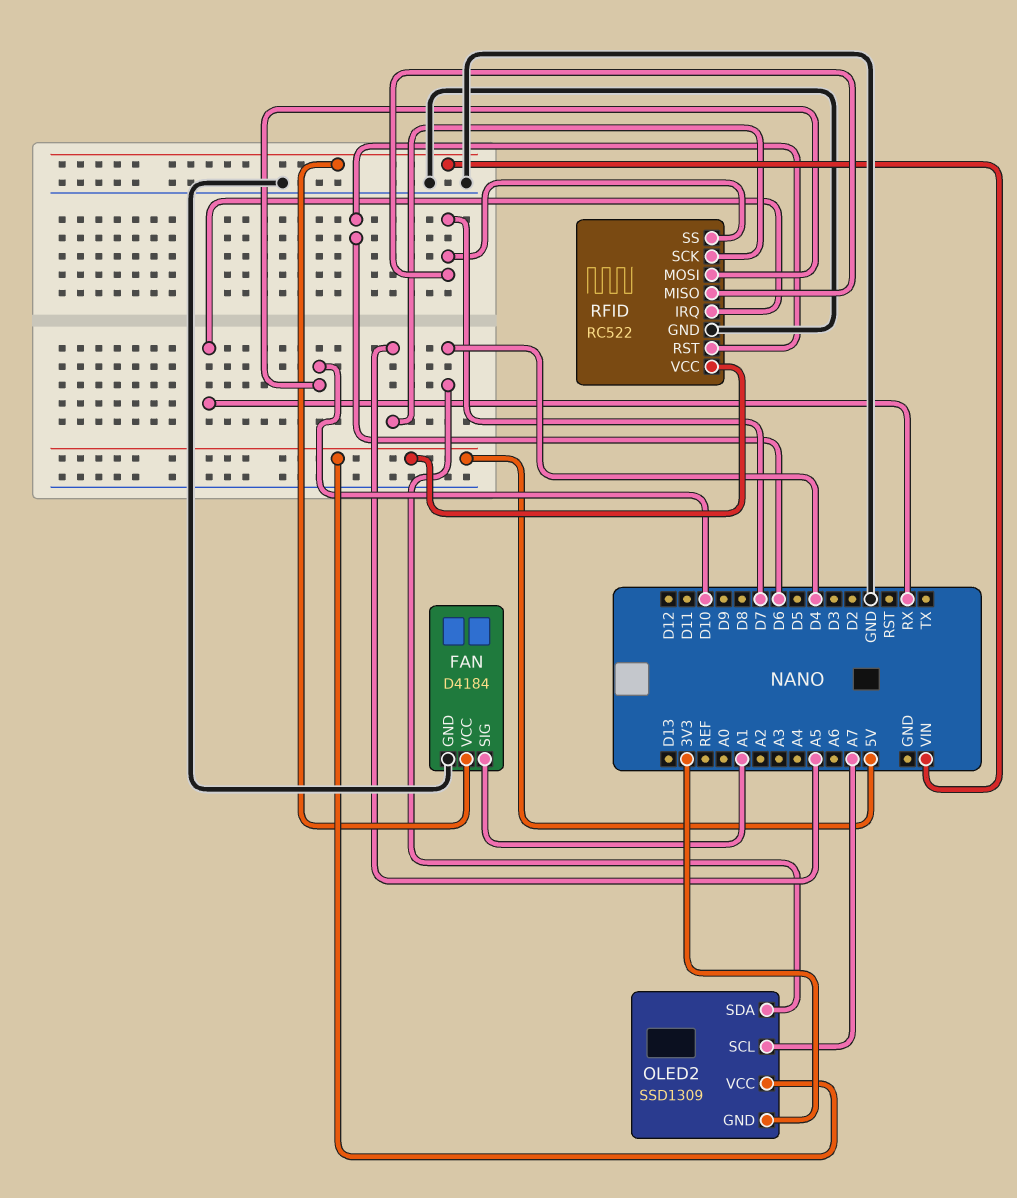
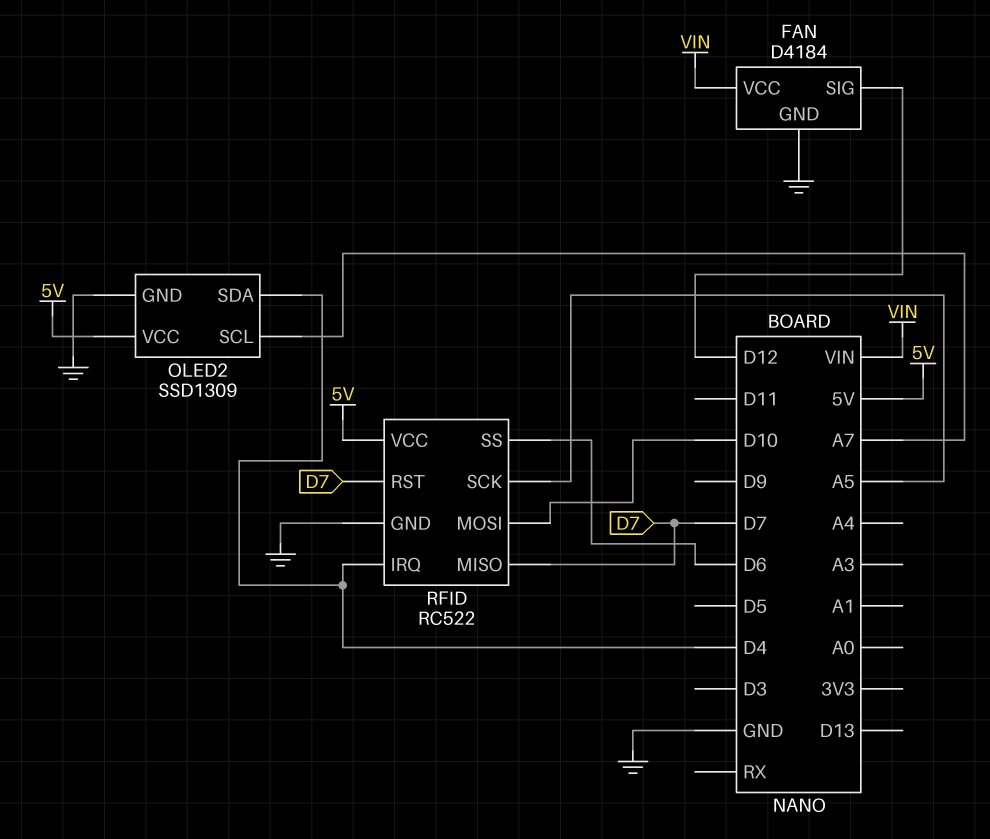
FAN pin SIG: A1 -> D12
OLED2 pin GND: 3V3 -> GND
RFID pin IRQ: RX -> D4
RFID pin RST: D6 -> D7
RFID pin SS: D7 -> D6

